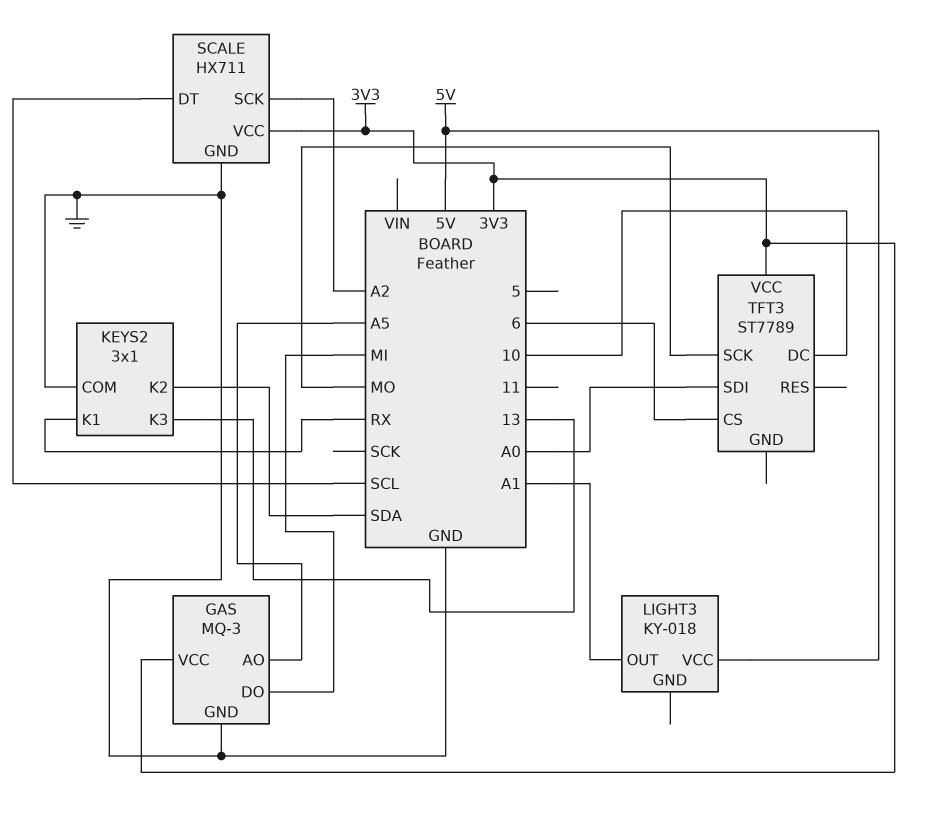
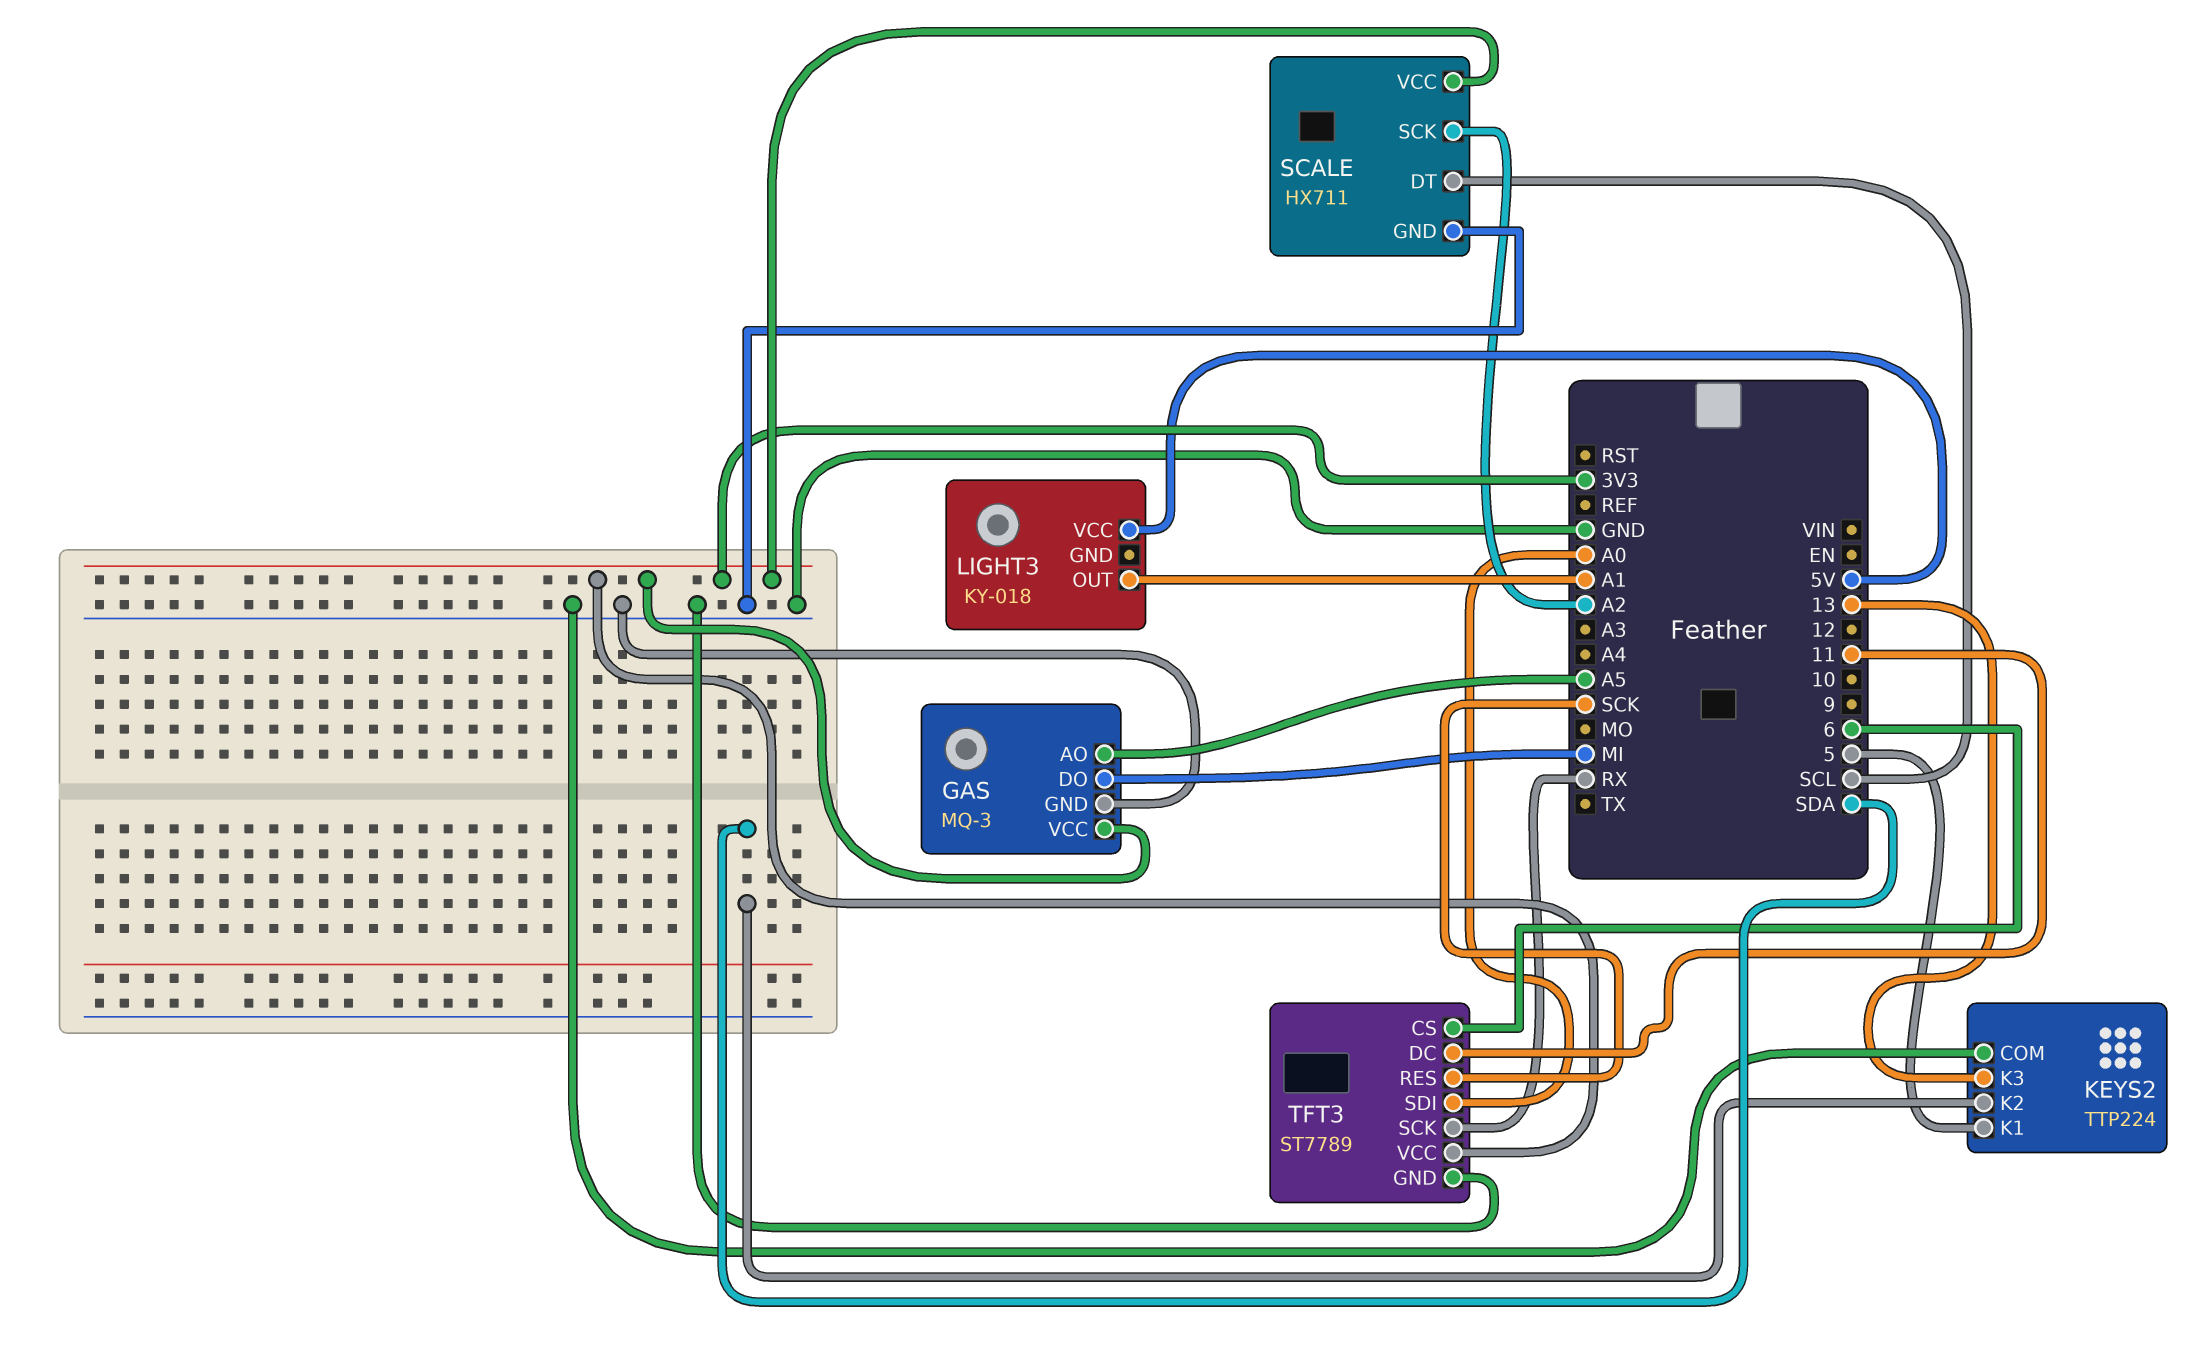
KEYS2: 3x1 -> TTP224
KEYS2 pin K1: RX -> 5
TFT3 pin DC: 10 -> 11
TFT3 pin GND: none -> GND
TFT3 pin RES: none -> SCK
TFT3 pin SCK: MO -> RX

